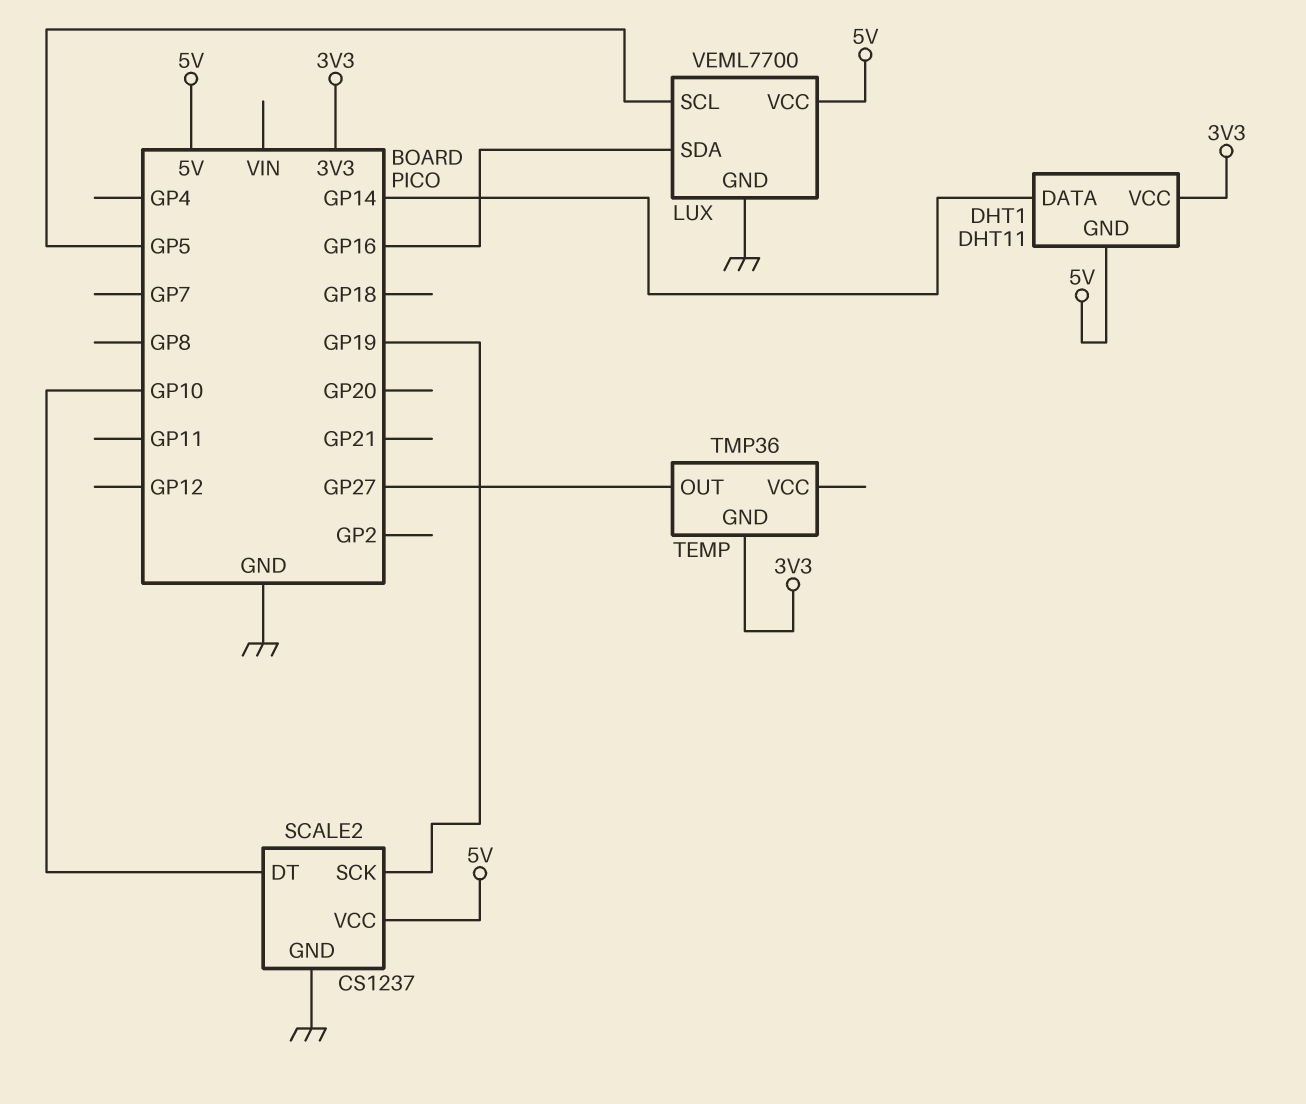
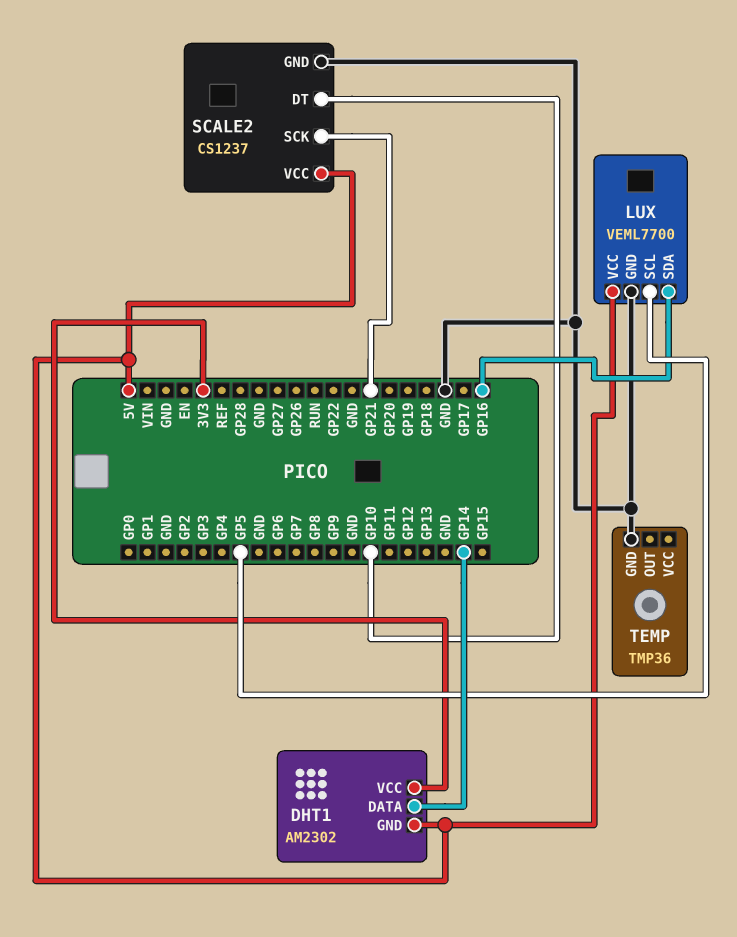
DHT1: DHT11 -> AM2302
SCALE2 pin SCK: GP19 -> GP21
TEMP pin GND: 3V3 -> GND
TEMP pin OUT: GP27 -> none

